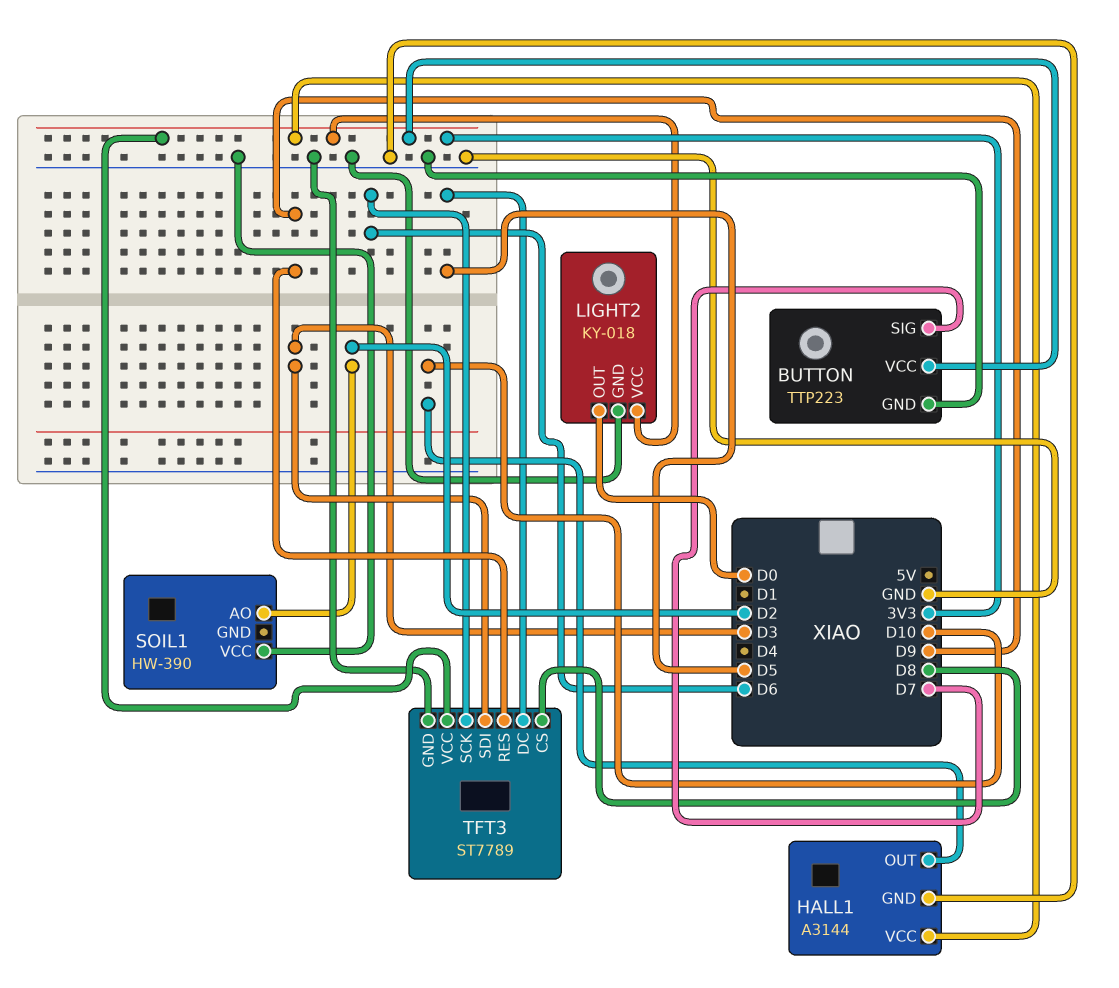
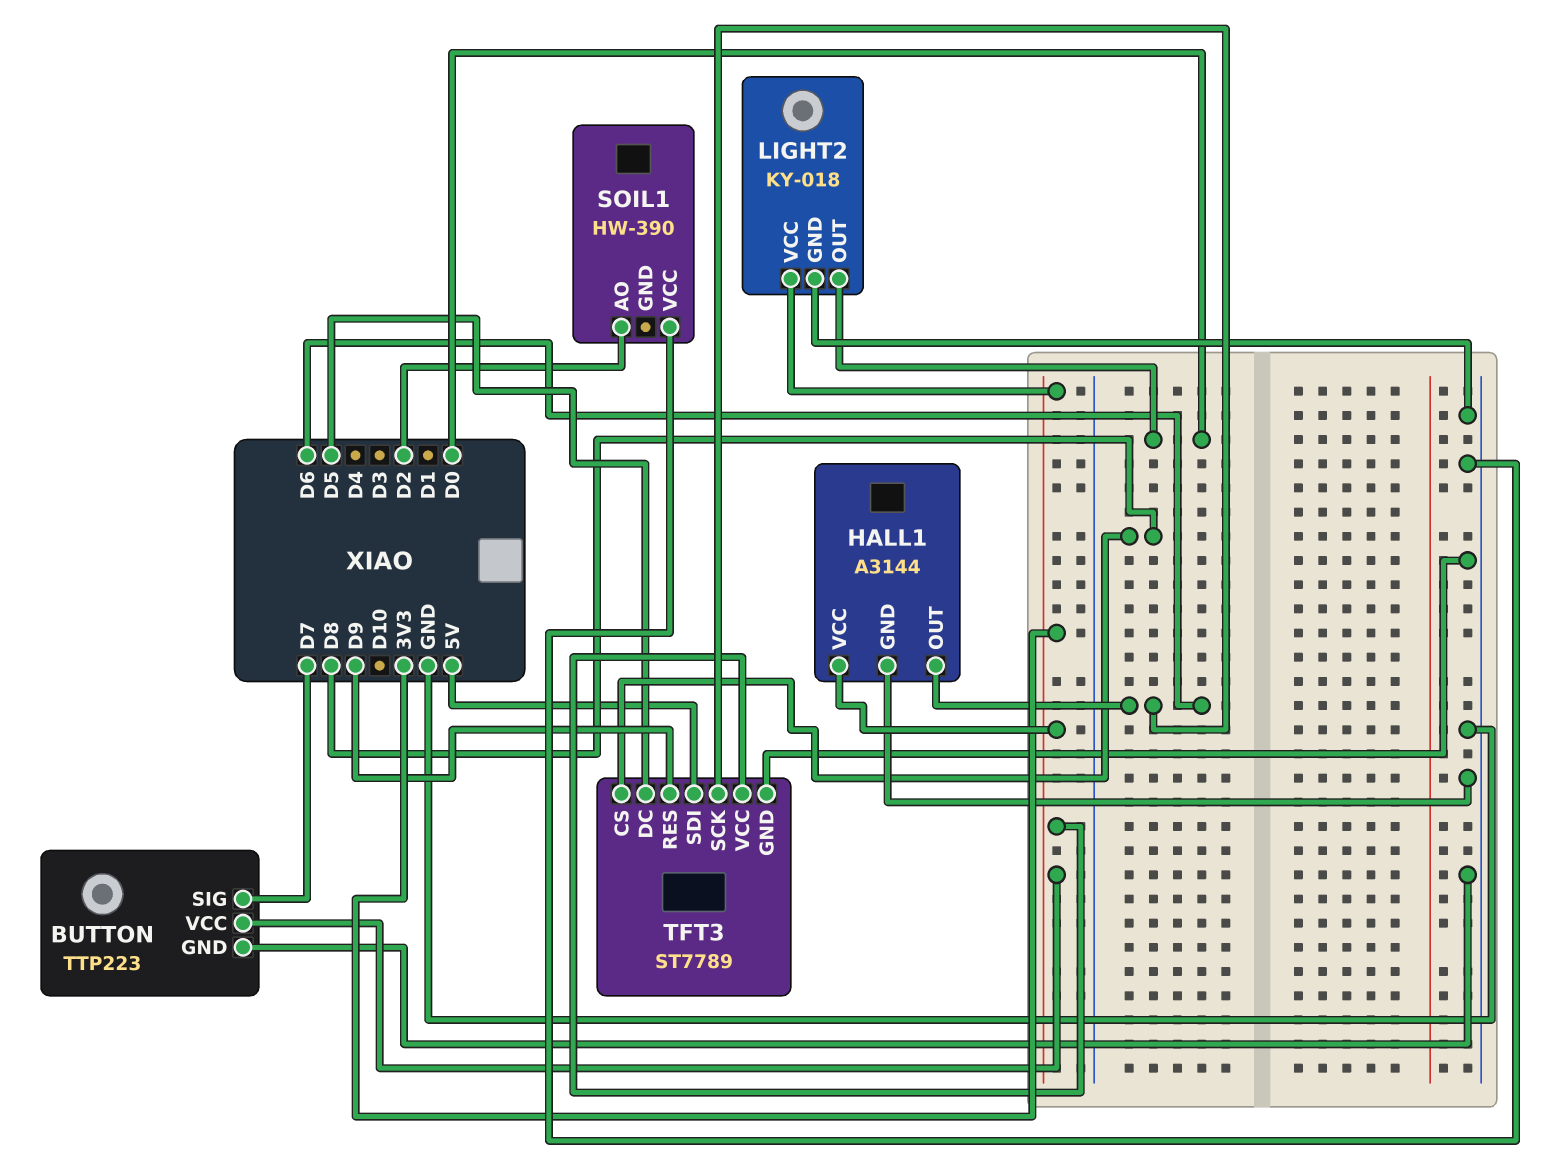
HALL1 pin OUT: D10 -> D6
TFT3 pin SDI: D3 -> 5V

